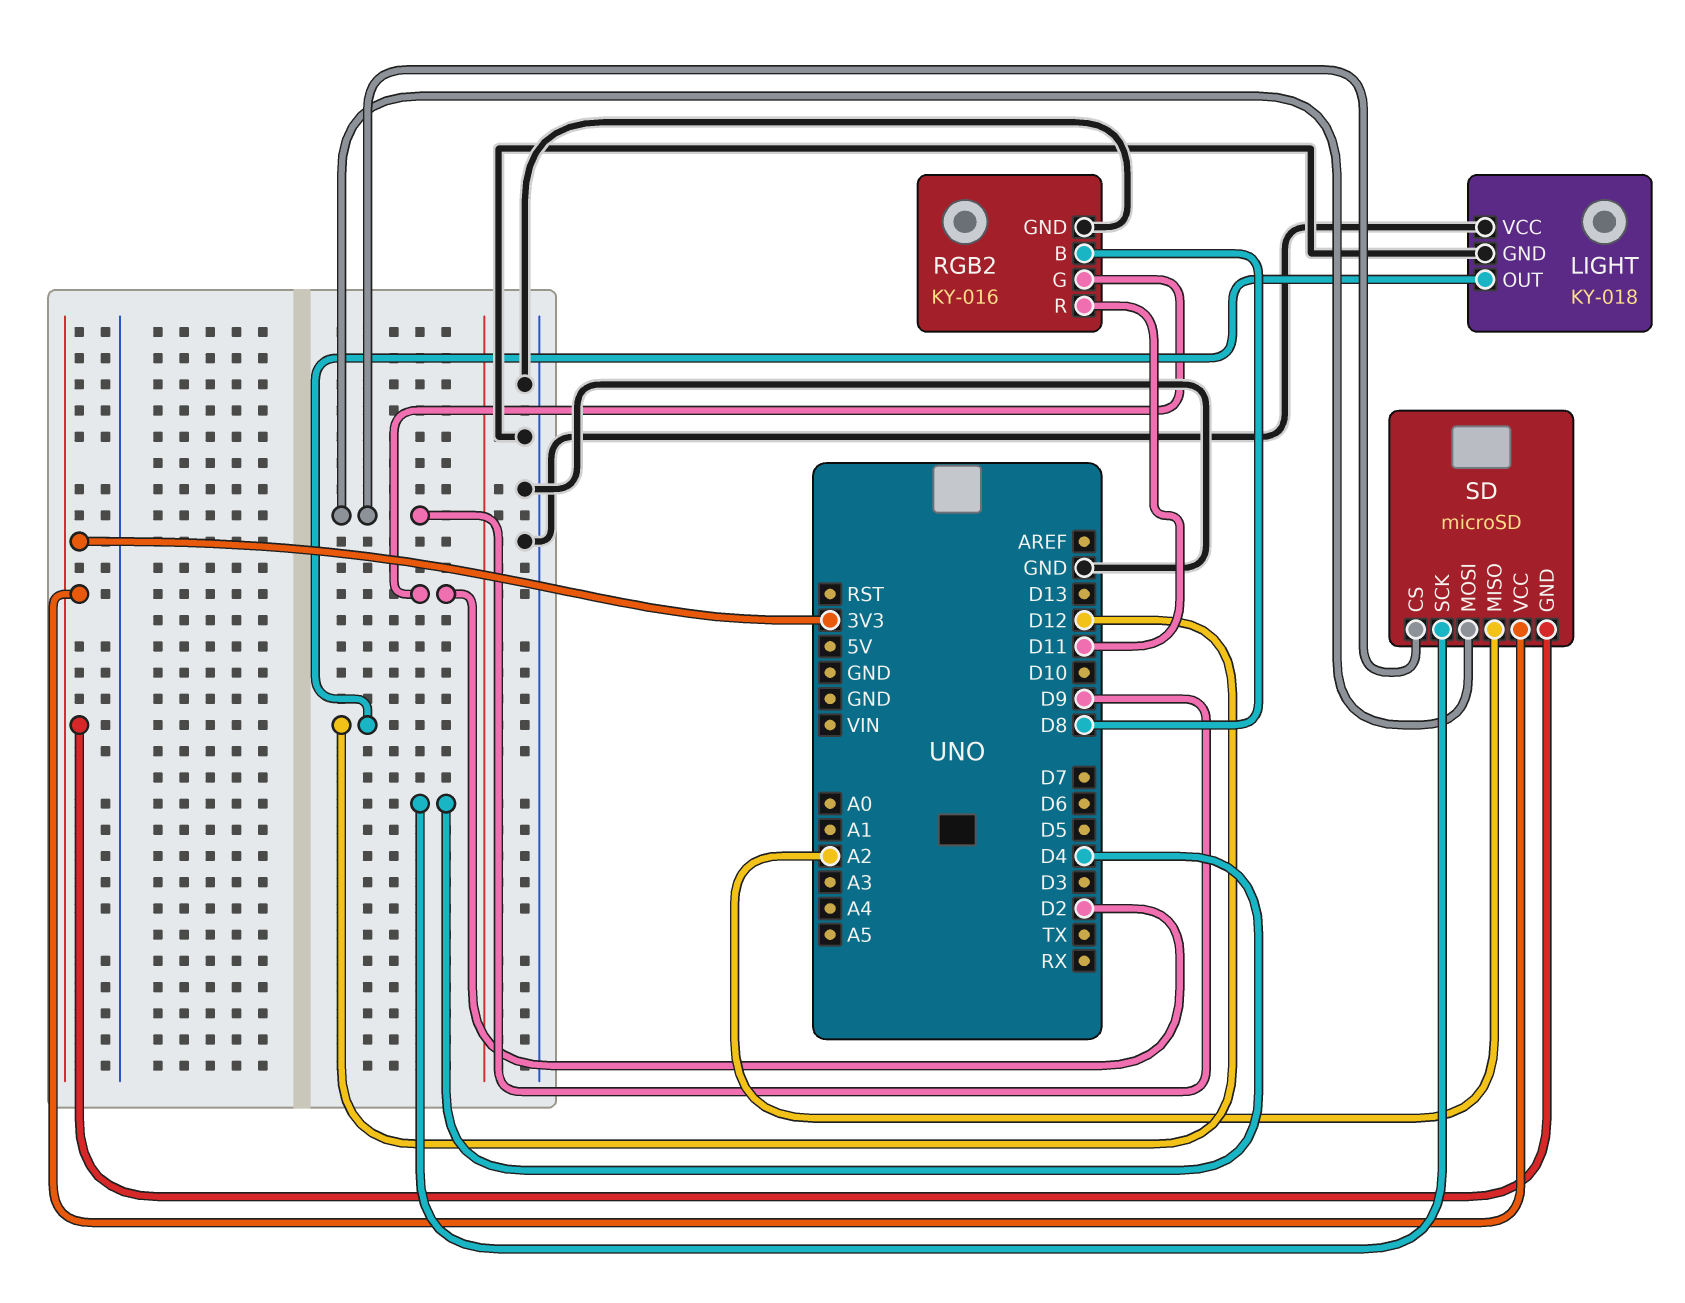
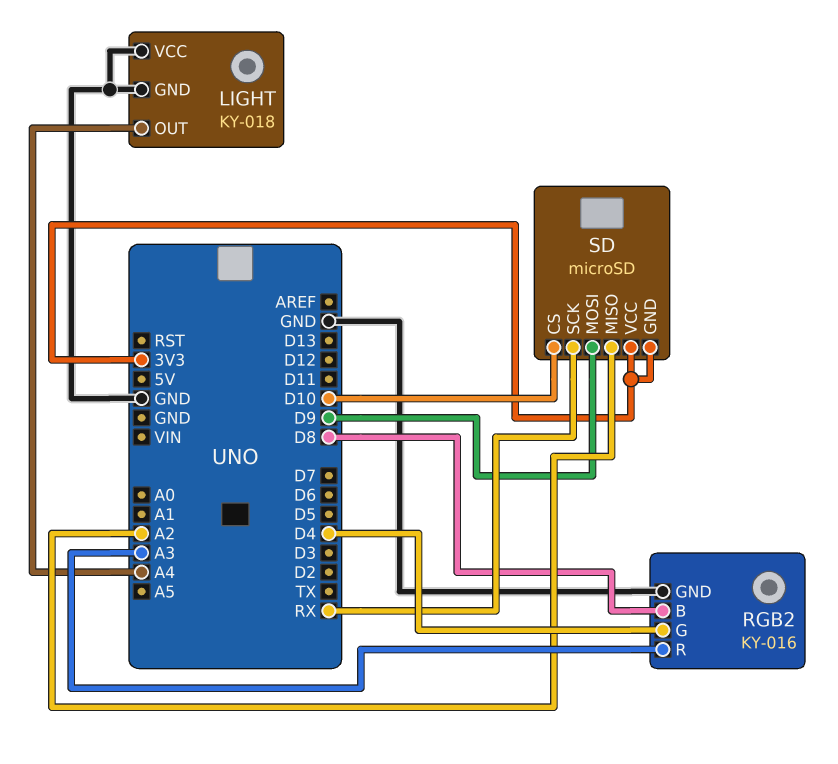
LIGHT pin OUT: D12 -> A4
RGB2 pin G: D2 -> D4
RGB2 pin R: D11 -> A3
SD pin CS: D9 -> D10
SD pin SCK: D4 -> RX

